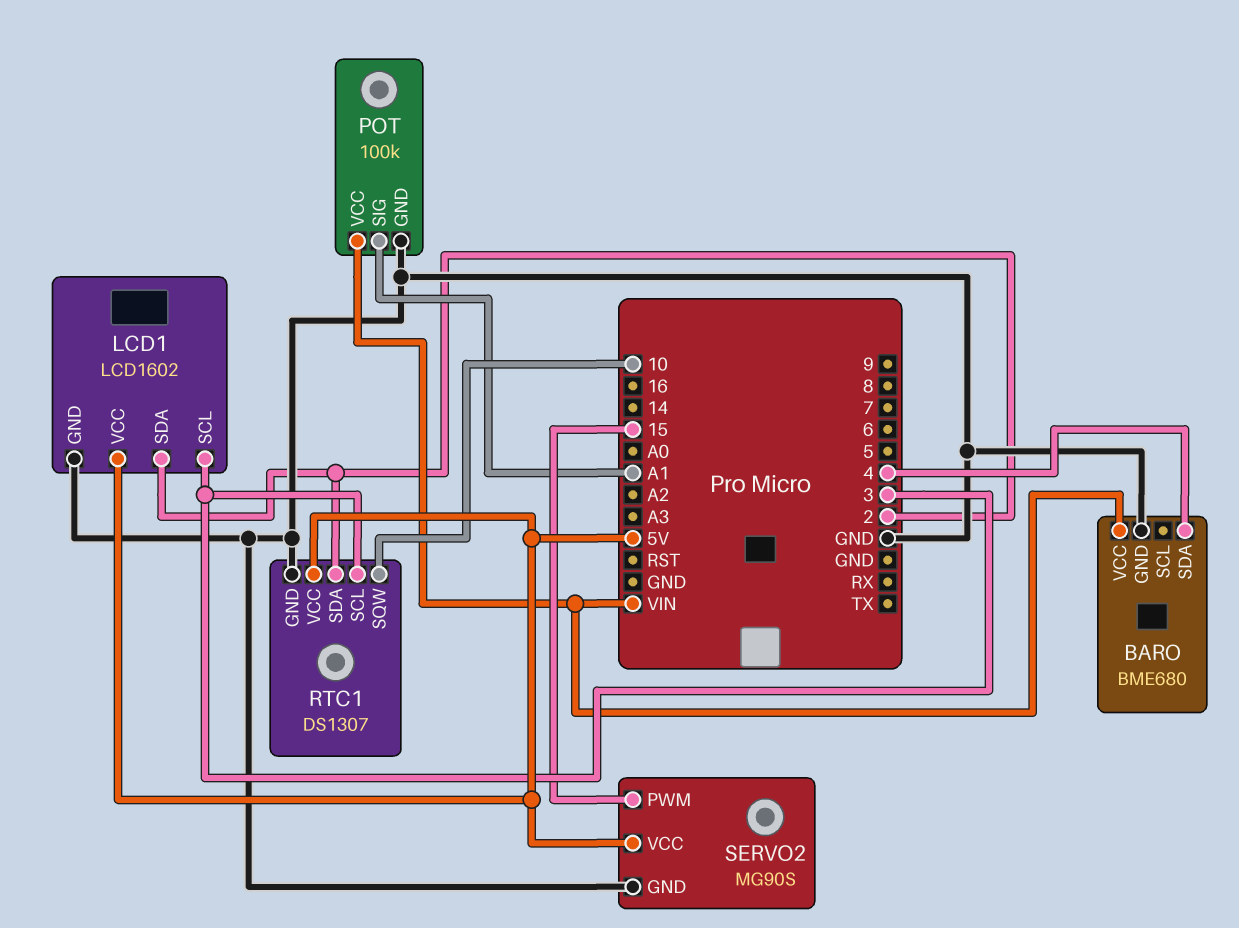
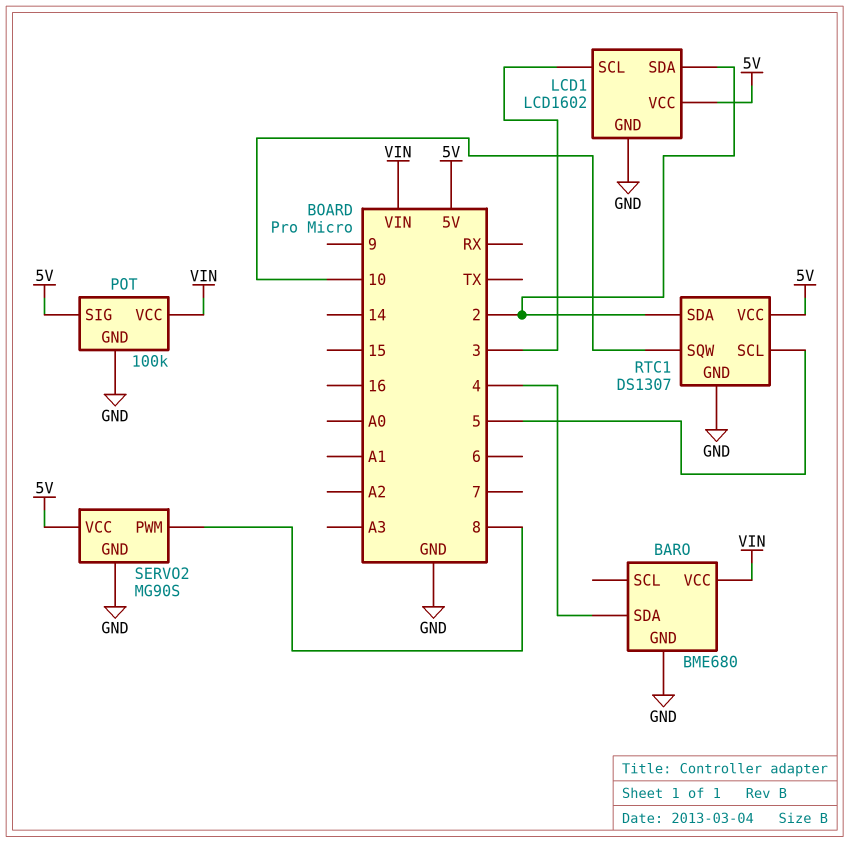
POT pin SIG: A1 -> 5V
RTC1 pin SCL: 3 -> 5
SERVO2 pin PWM: 15 -> 8

